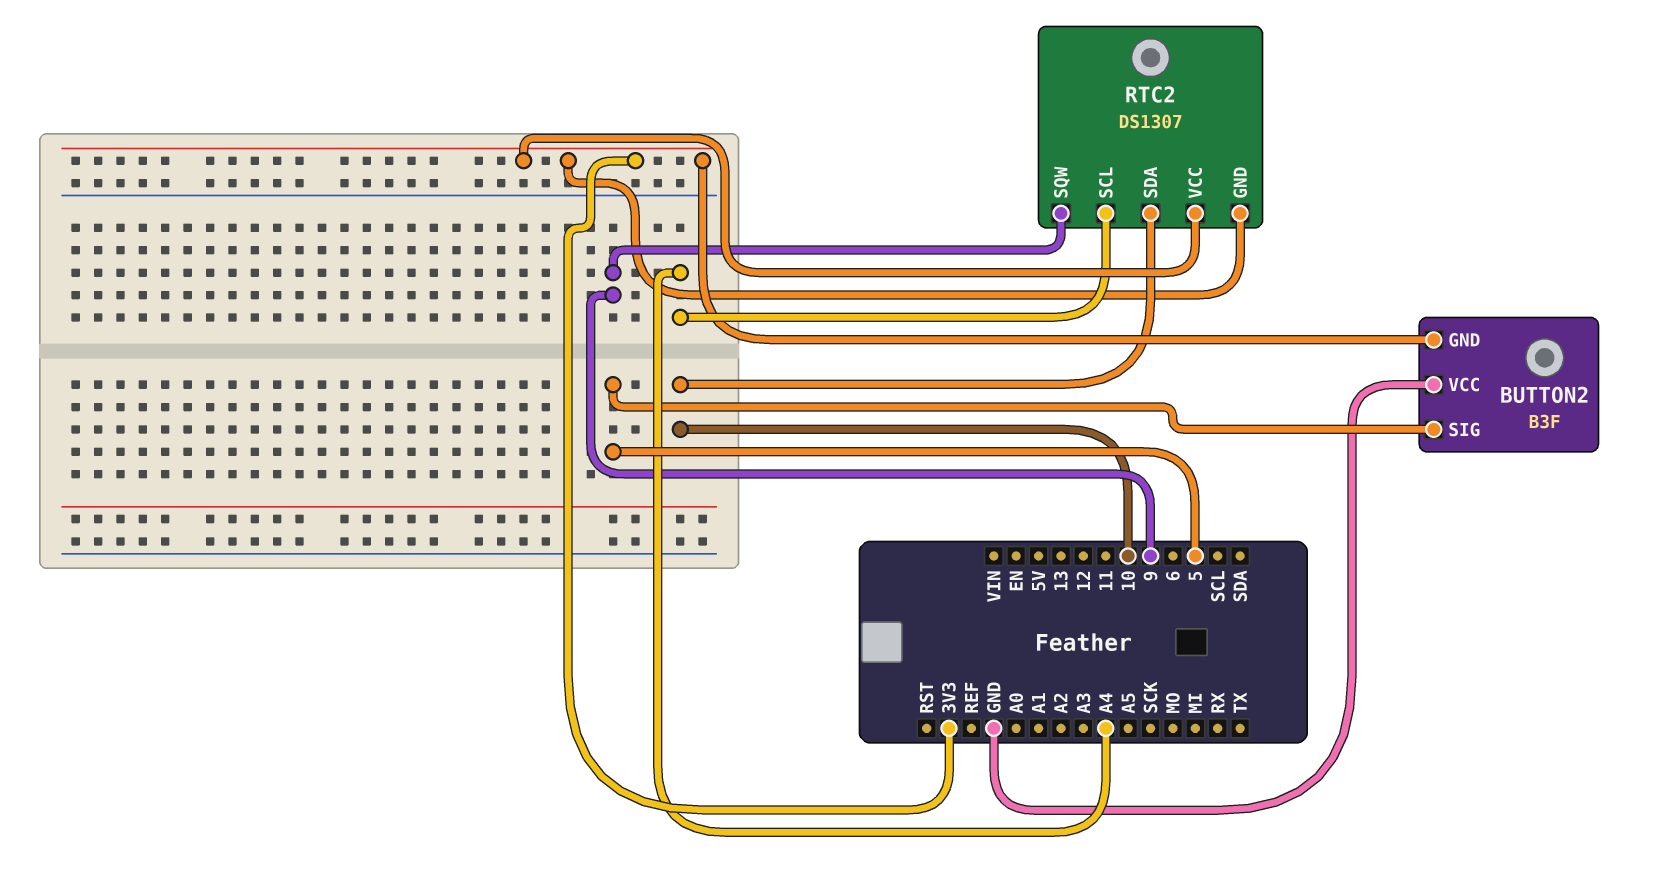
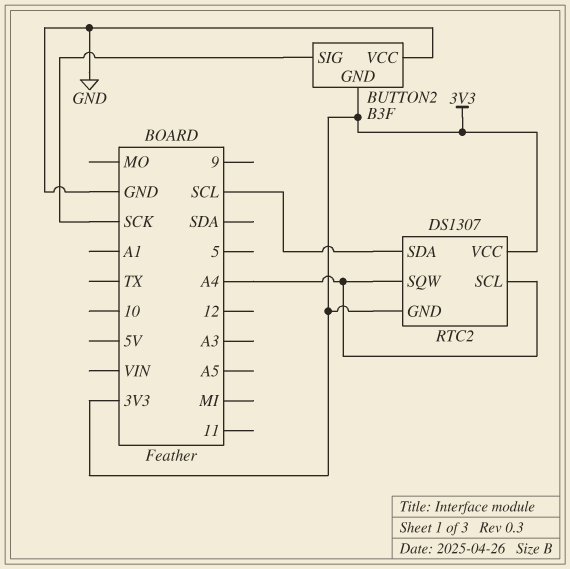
BUTTON2 pin SIG: 5 -> SCK
RTC2 pin SDA: 10 -> SCL
RTC2 pin SQW: 9 -> A4

